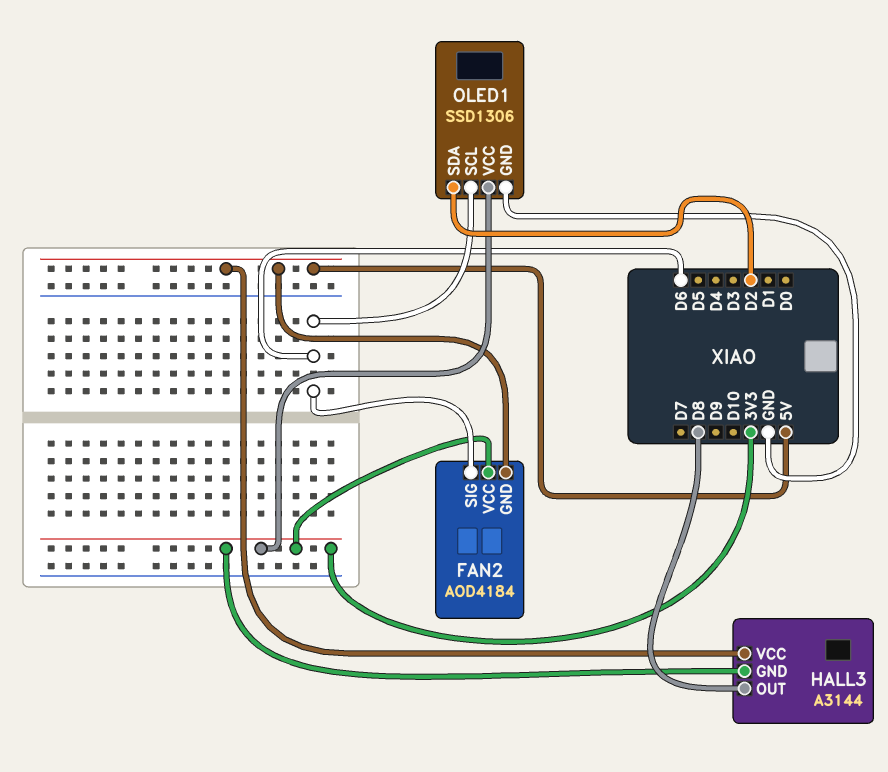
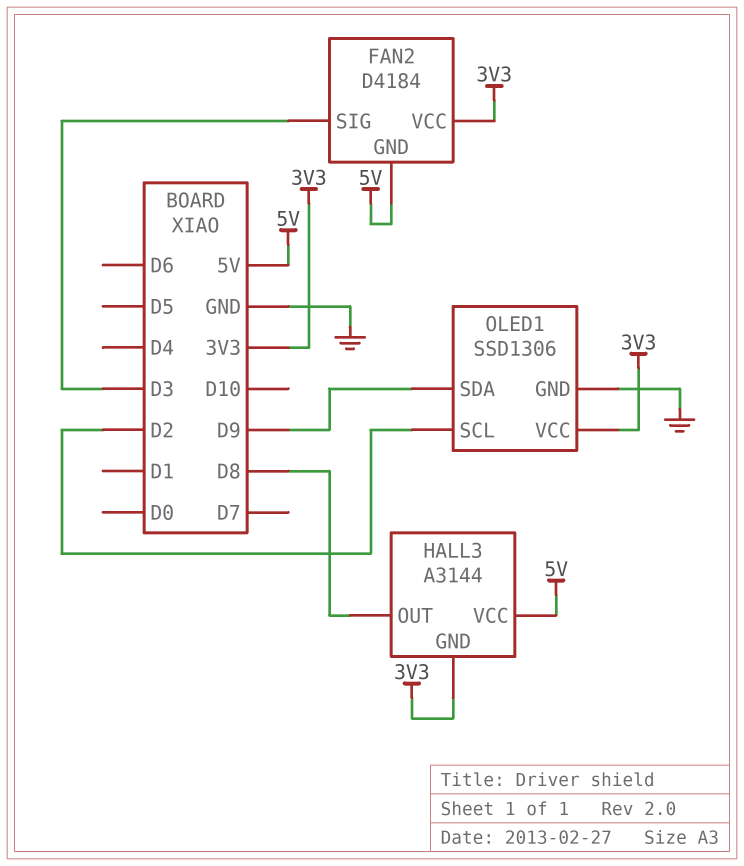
FAN2: AOD4184 -> D4184
FAN2 pin SIG: D6 -> D3
OLED1 pin SCL: D6 -> D2
OLED1 pin SDA: D2 -> D9

